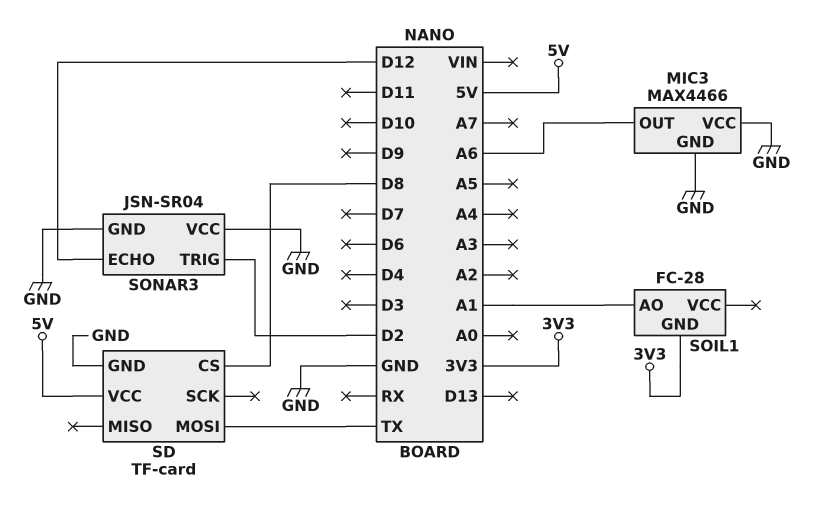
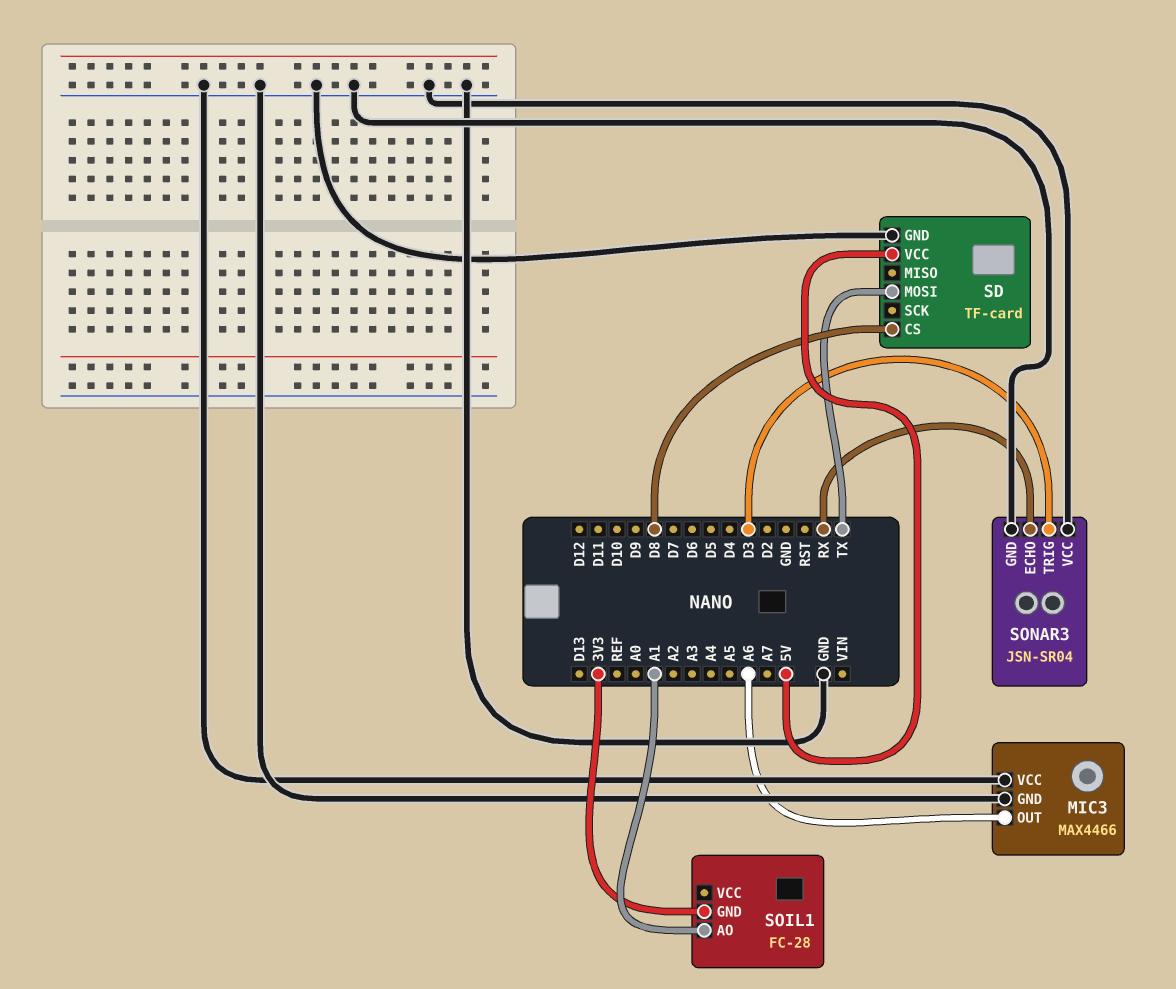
SONAR3 pin ECHO: D12 -> RX
SONAR3 pin TRIG: D2 -> D3

